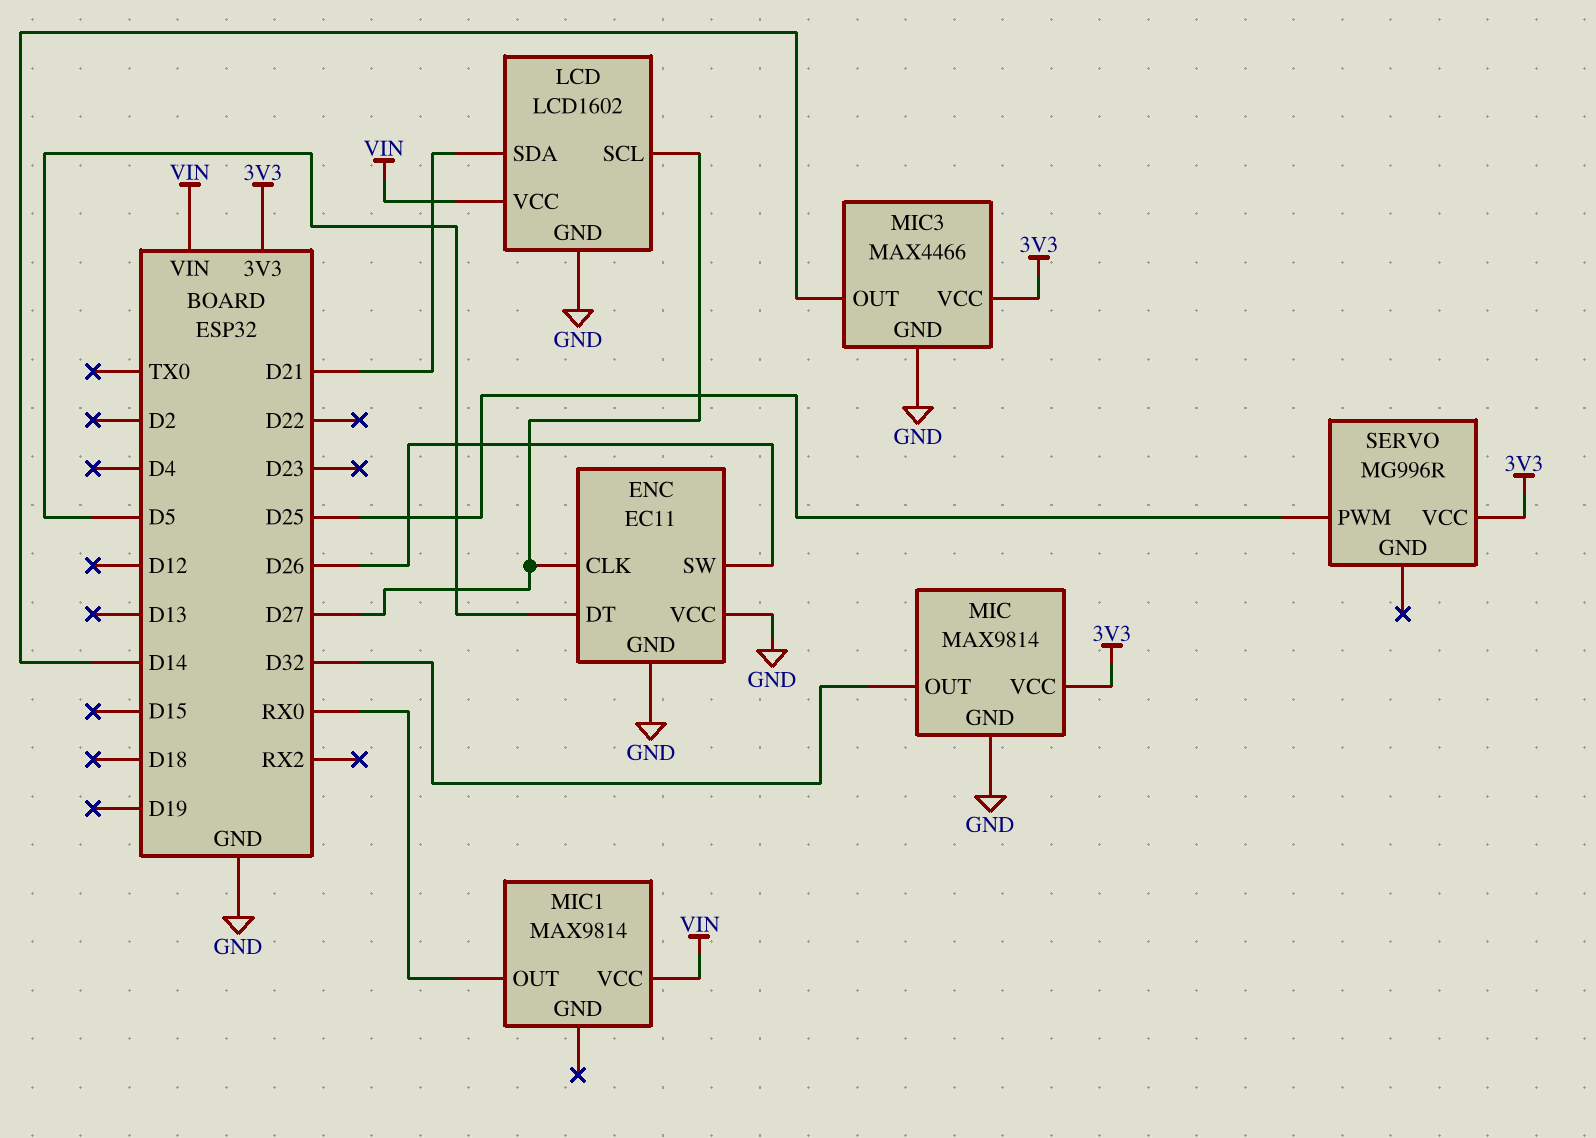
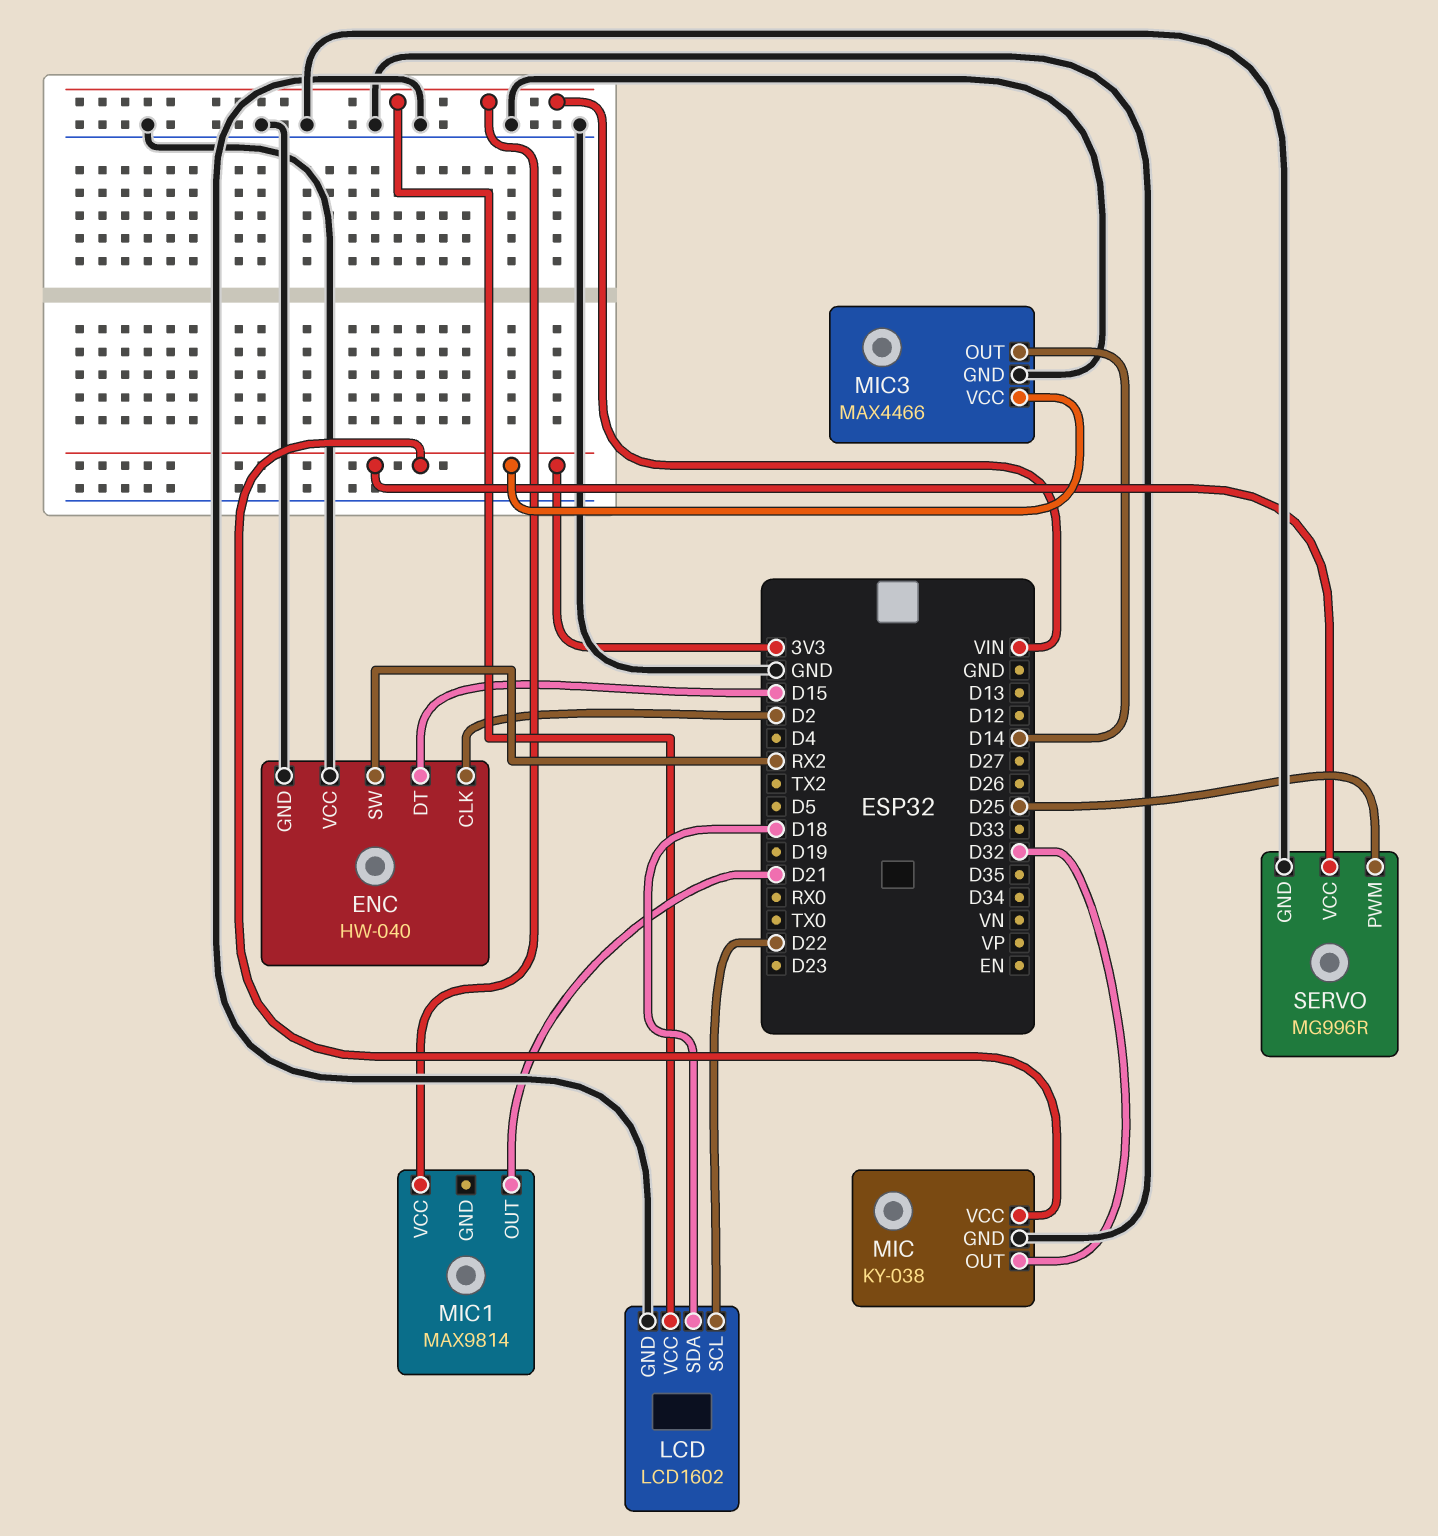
ENC: EC11 -> HW-040
ENC pin CLK: D27 -> D2
ENC pin DT: D5 -> D15
ENC pin SW: D26 -> RX2
LCD pin SCL: D27 -> D22
LCD pin SDA: D21 -> D18
MIC: MAX9814 -> KY-038
MIC1 pin OUT: RX0 -> D21
SERVO pin GND: none -> GND

